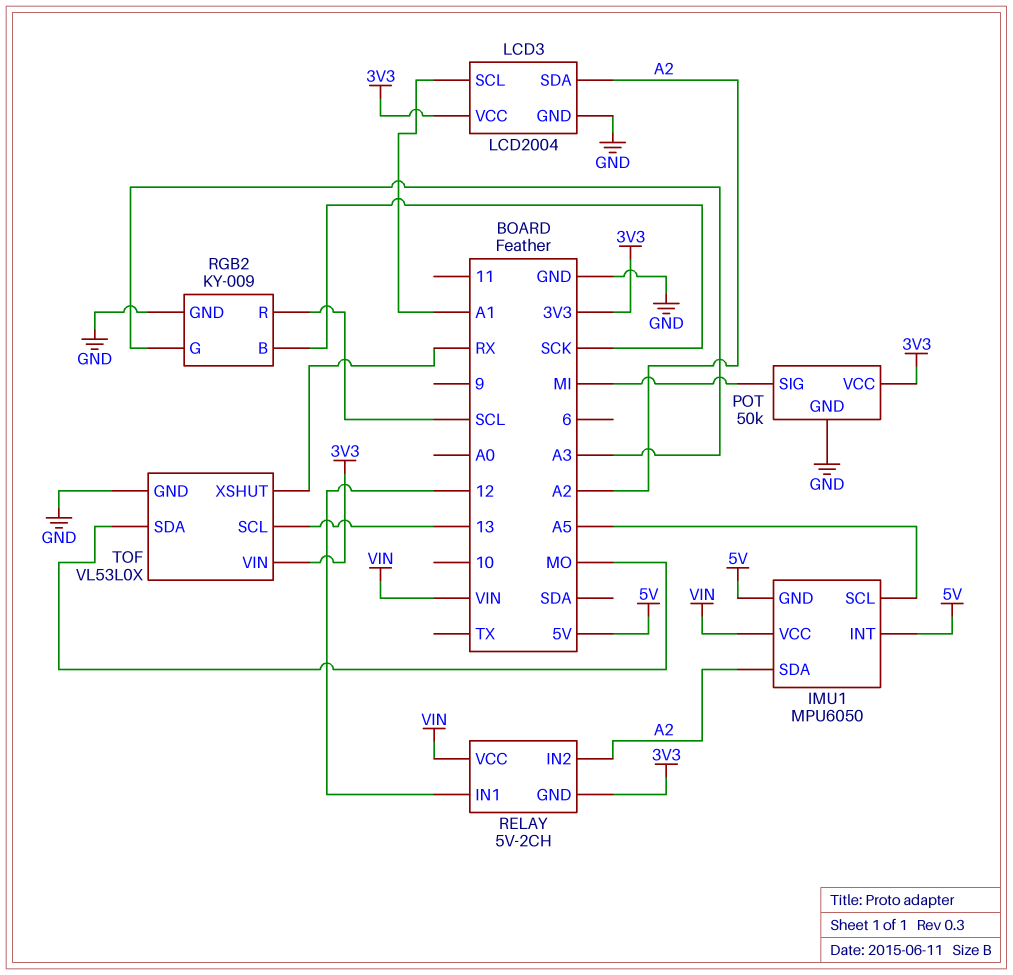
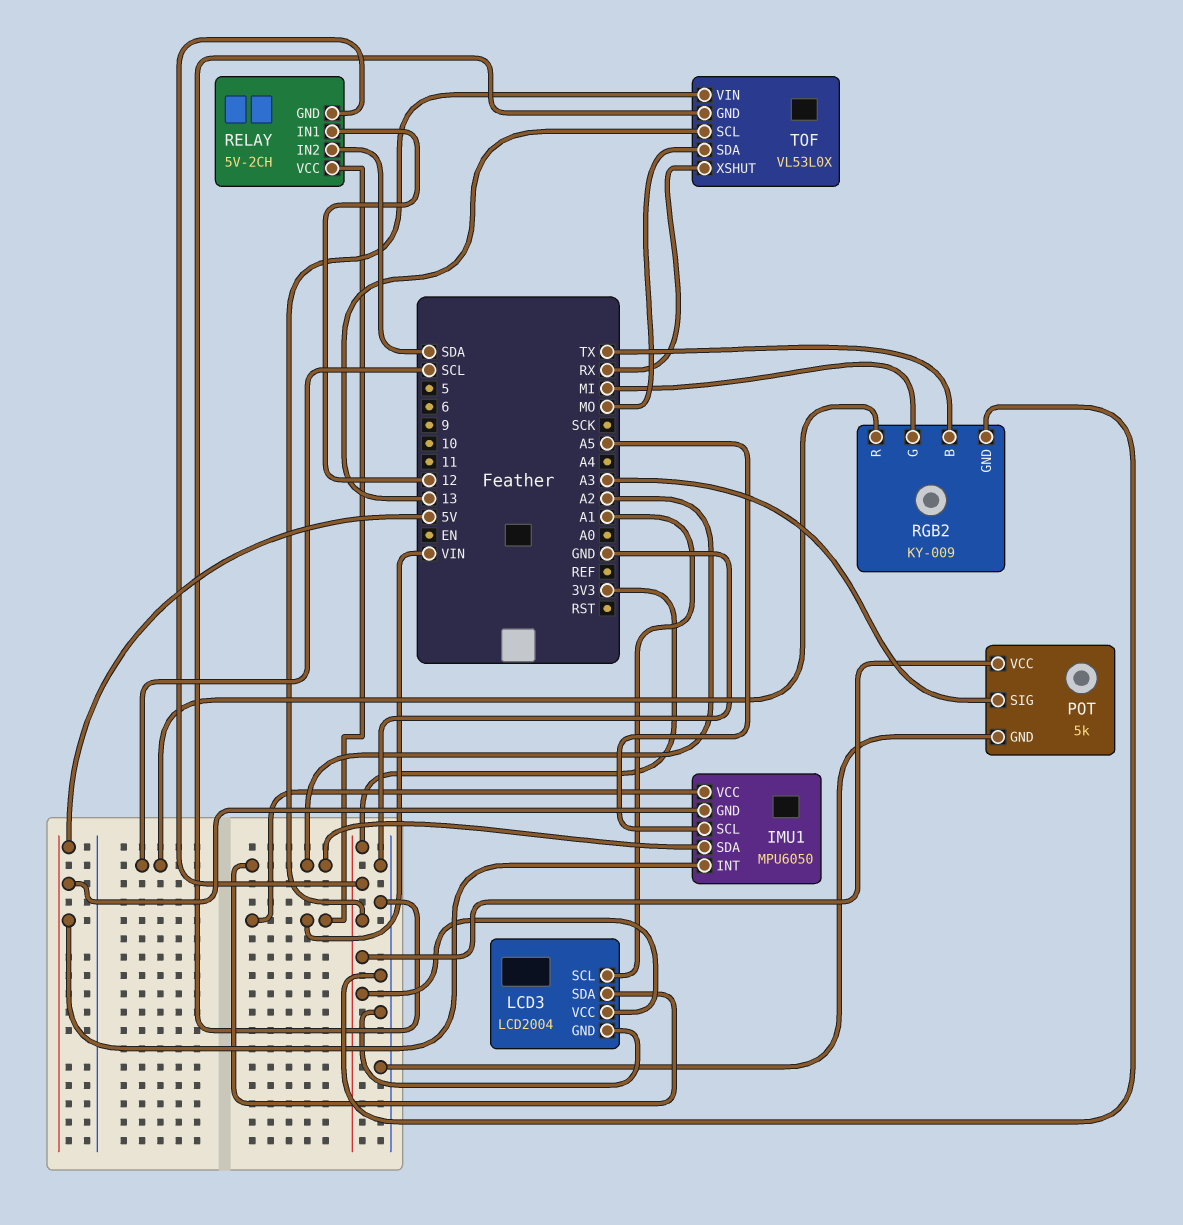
POT: 50k -> 5k
POT pin SIG: MI -> A3
RELAY pin IN2: A2 -> SDA
RGB2 pin B: SCK -> TX
RGB2 pin G: A3 -> MI

